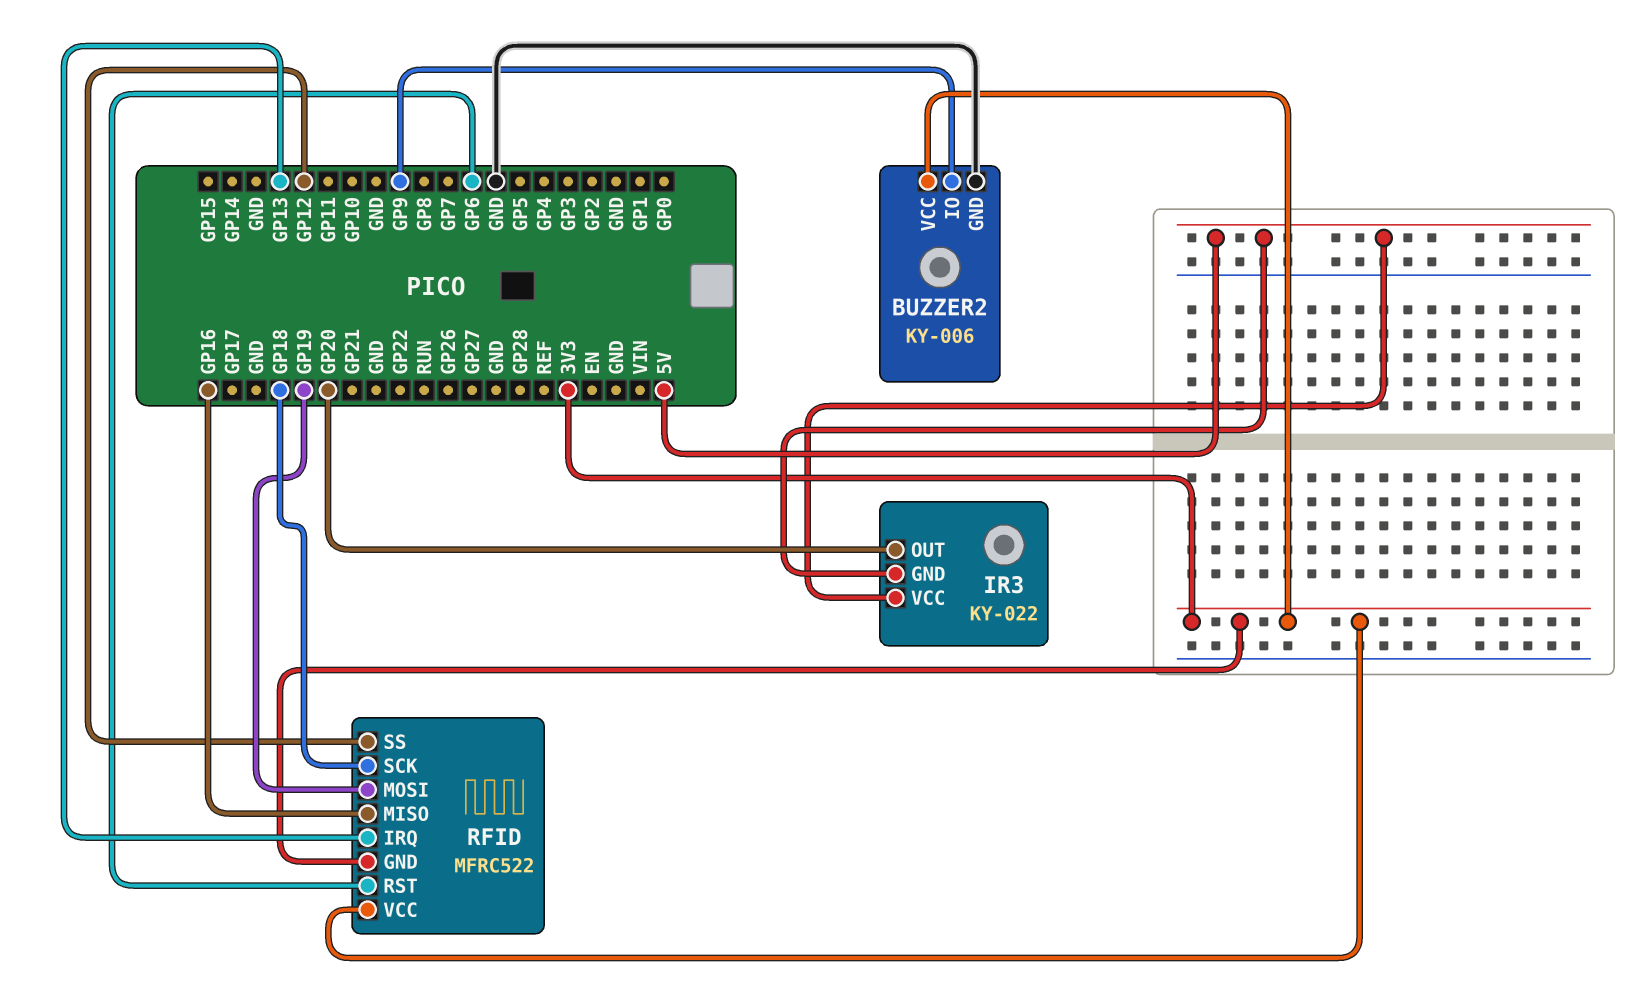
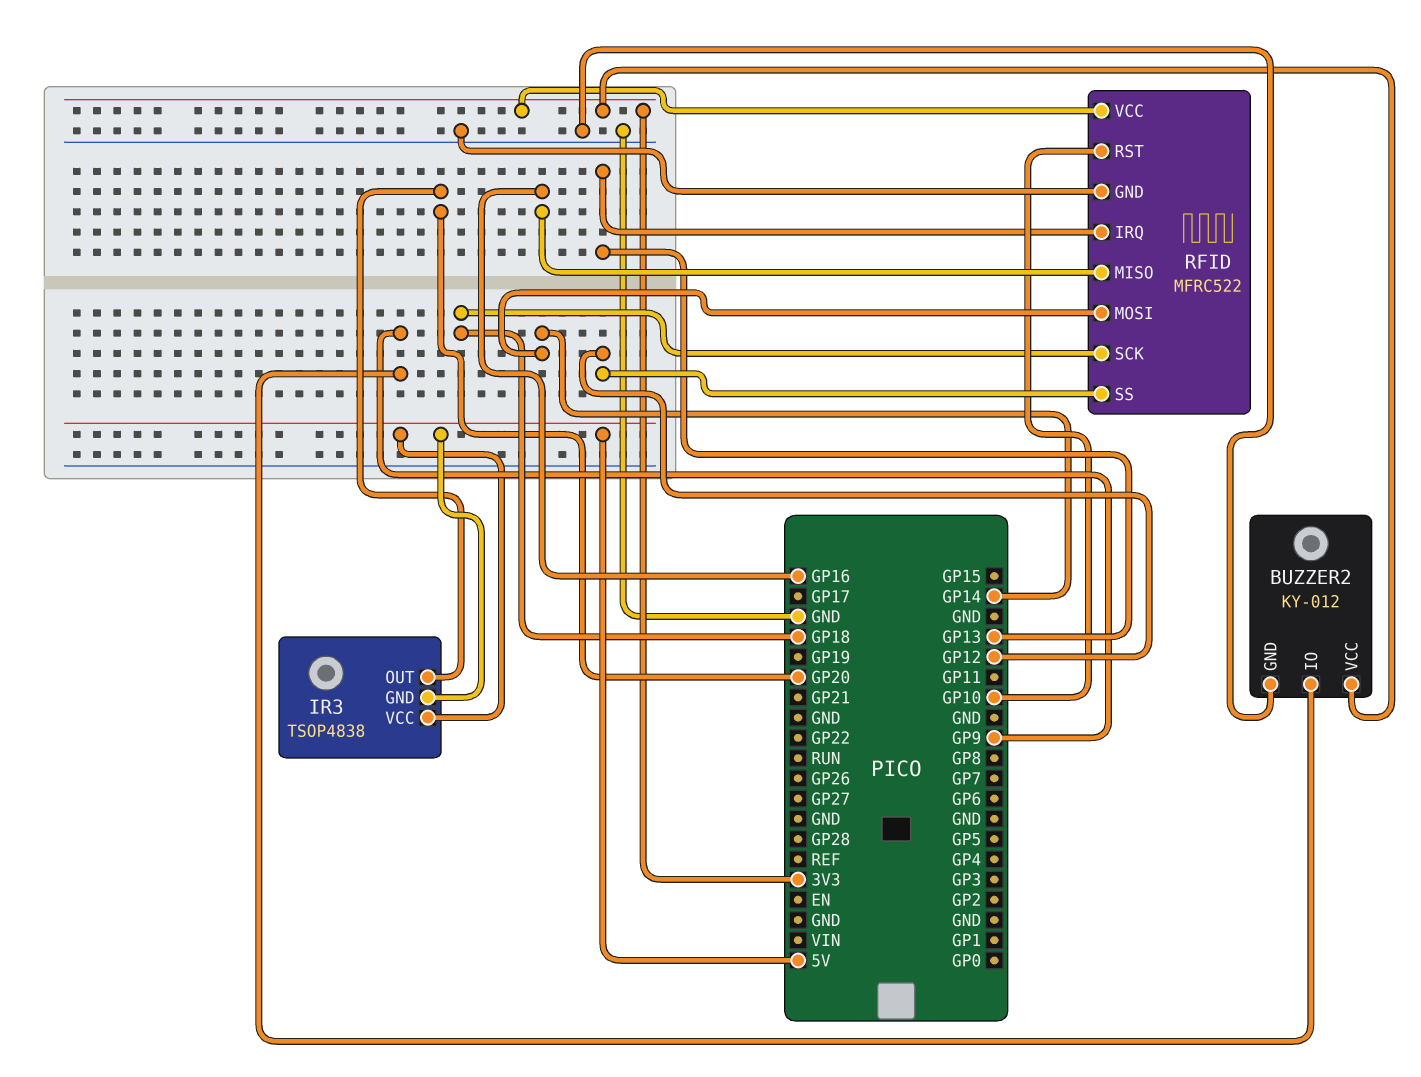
BUZZER2: KY-006 -> KY-012
IR3: KY-022 -> TSOP4838
RFID pin GND: 3V3 -> GND
RFID pin MOSI: GP19 -> GP14
RFID pin RST: GP6 -> GP10

